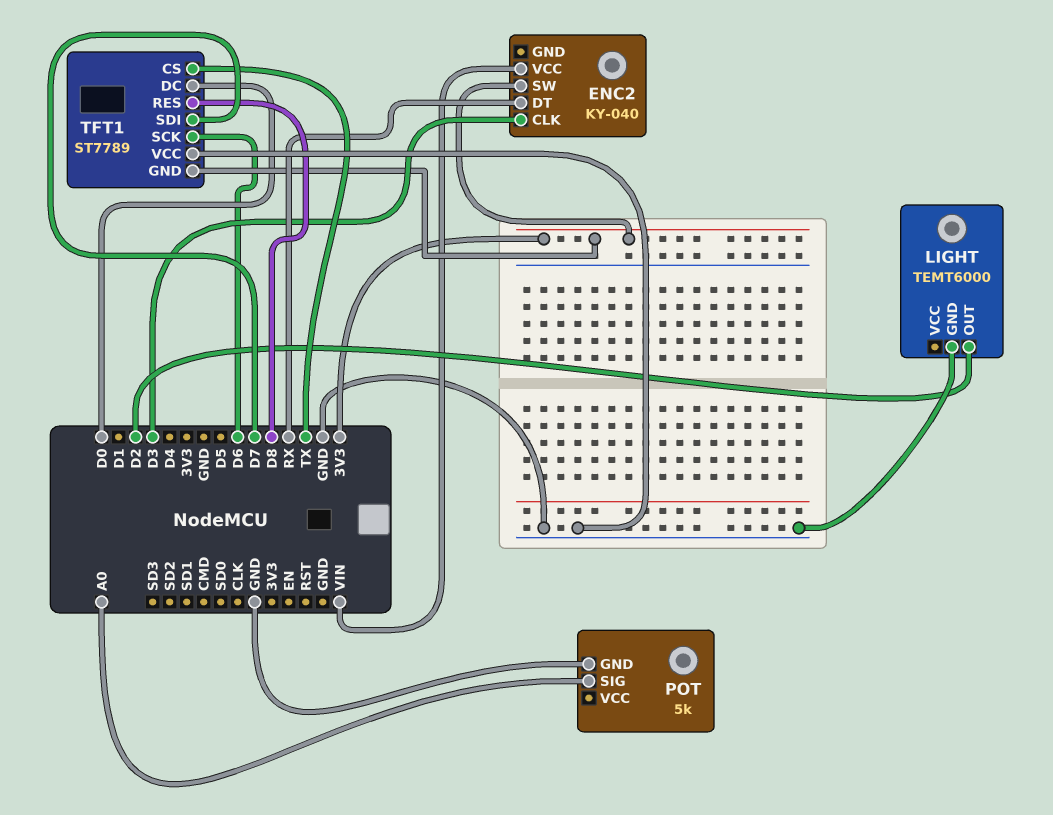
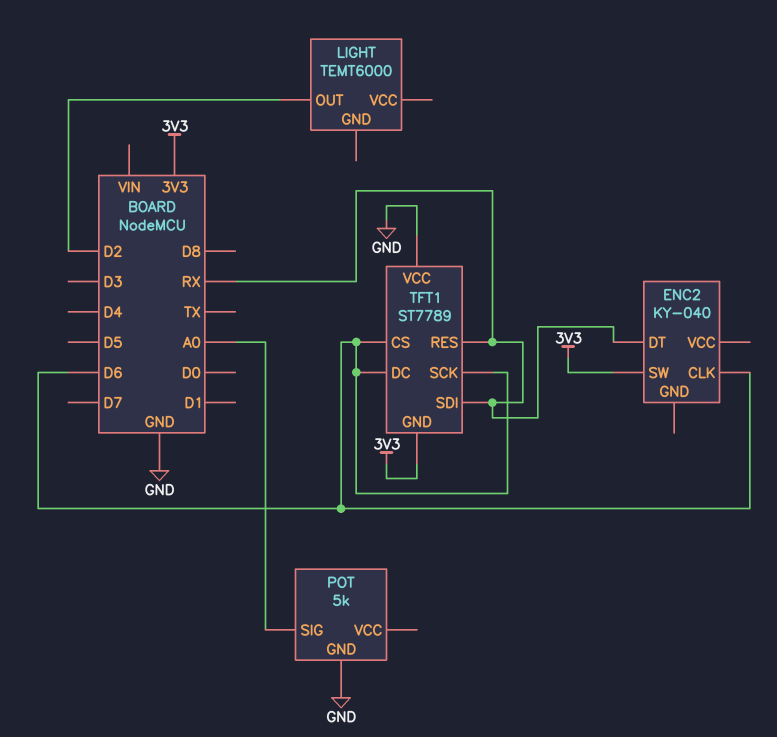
ENC2 pin CLK: D3 -> D6
ENC2 pin VCC: VIN -> none
LIGHT pin GND: GND -> none
TFT1 pin CS: TX -> D6
TFT1 pin DC: D0 -> D6
TFT1 pin RES: D8 -> RX
TFT1 pin SDI: D7 -> RX

